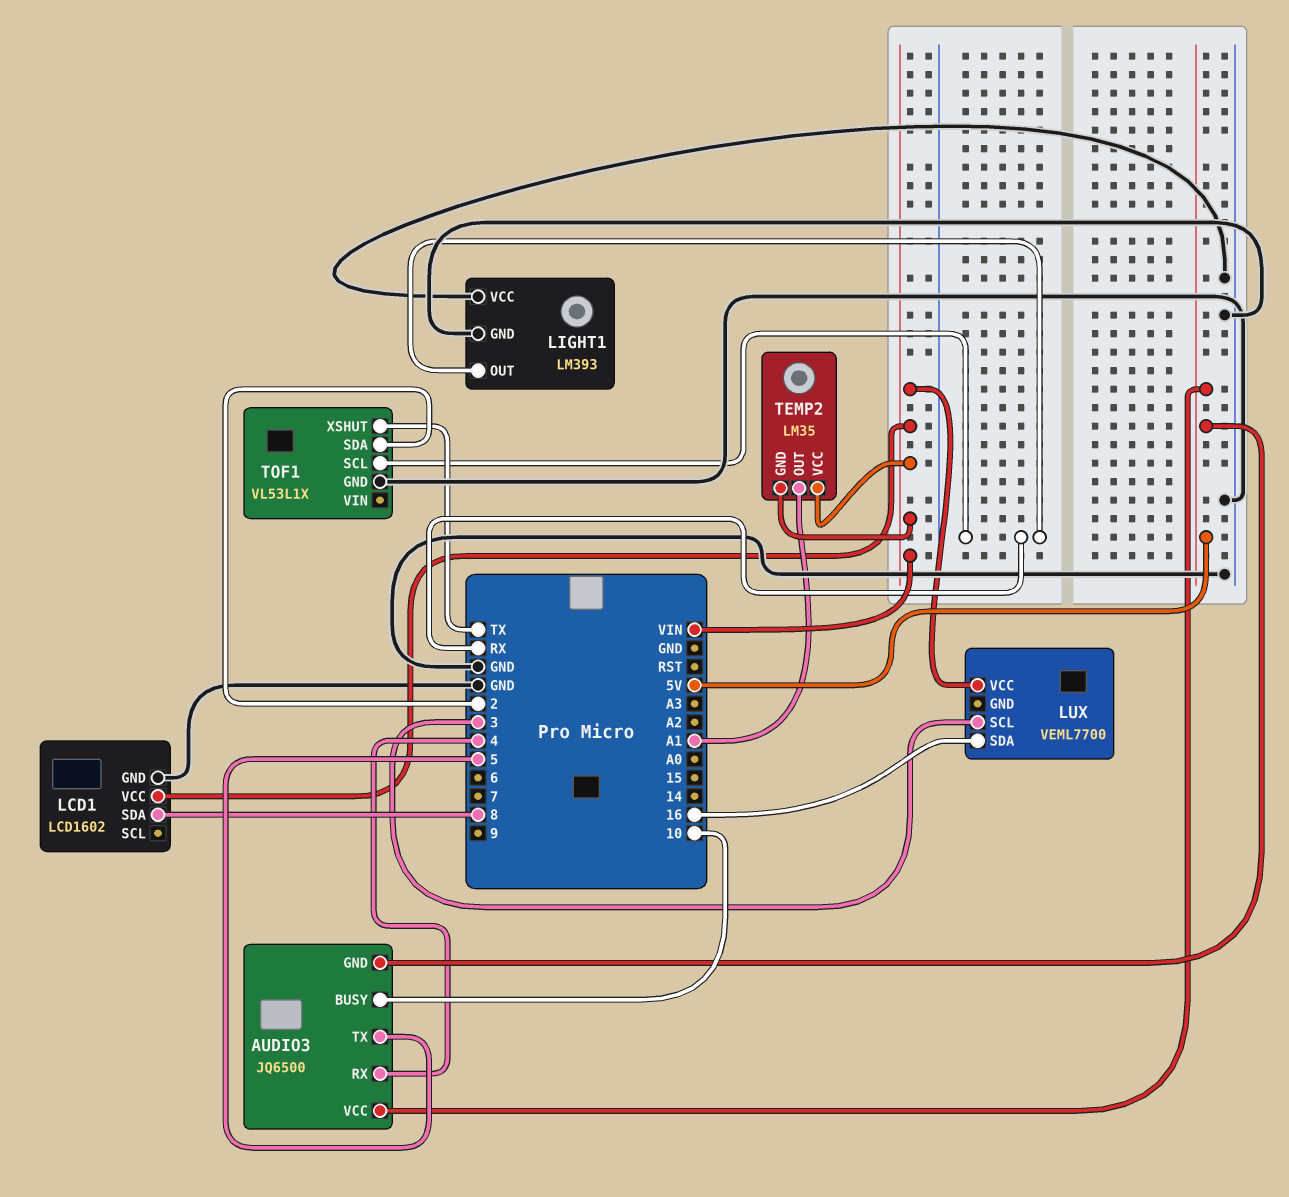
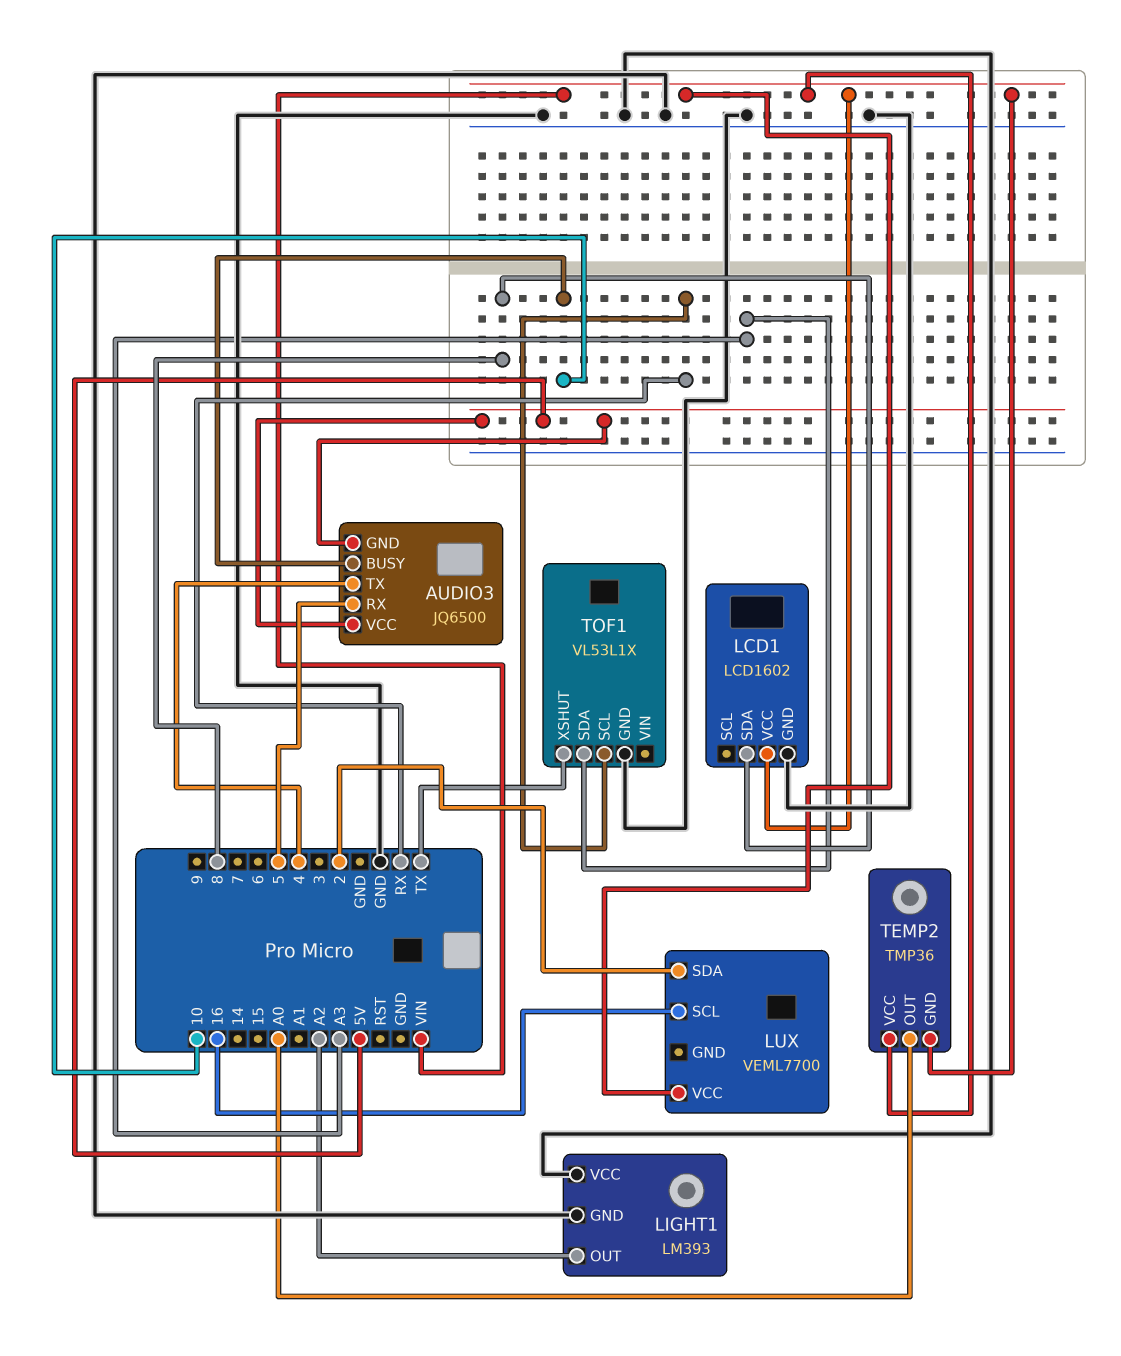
AUDIO3 pin RX: 4 -> 5
AUDIO3 pin TX: 5 -> 4
LIGHT1 pin OUT: RX -> A2
LUX pin SCL: 3 -> 16
LUX pin SDA: 16 -> 2
TEMP2: LM35 -> TMP36
TEMP2 pin OUT: A1 -> A0
TOF1 pin SDA: 2 -> A3

